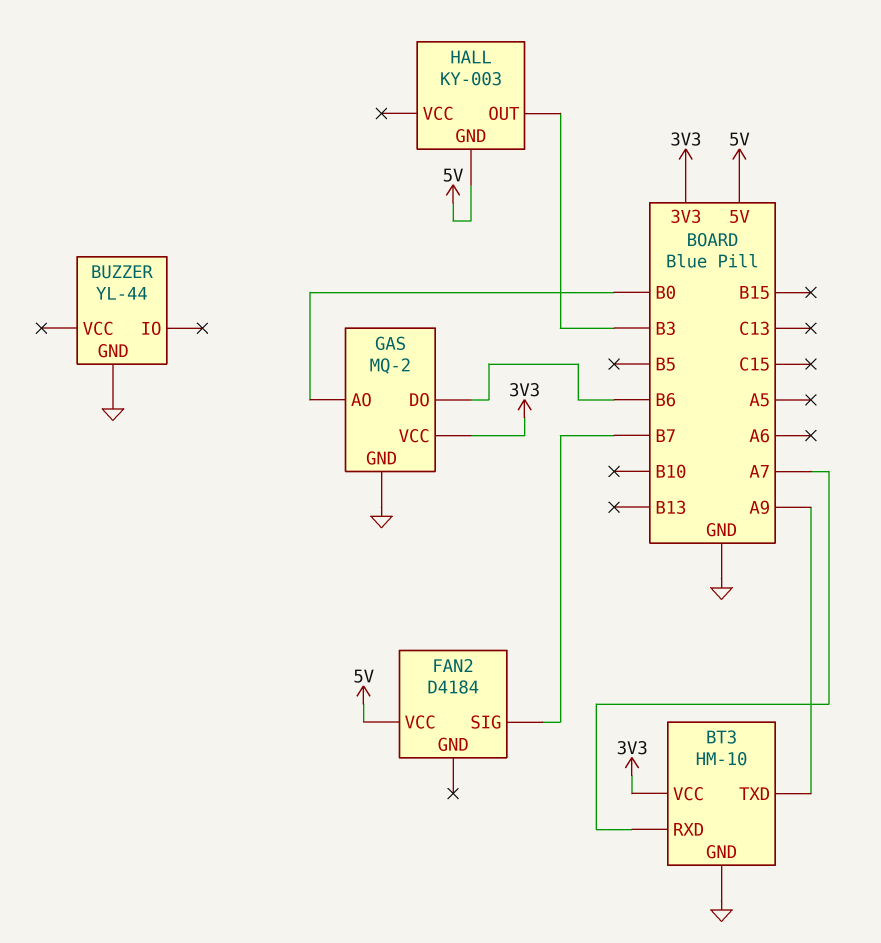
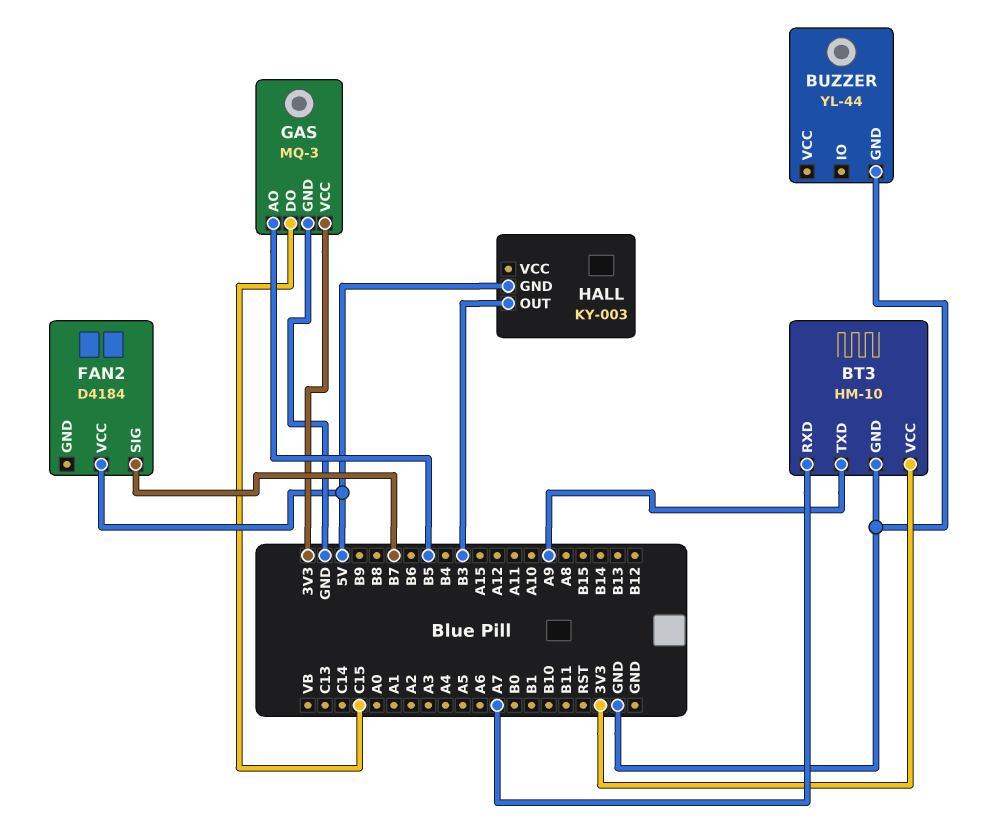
GAS: MQ-2 -> MQ-3
GAS pin AO: B0 -> B5
GAS pin DO: B6 -> C15

